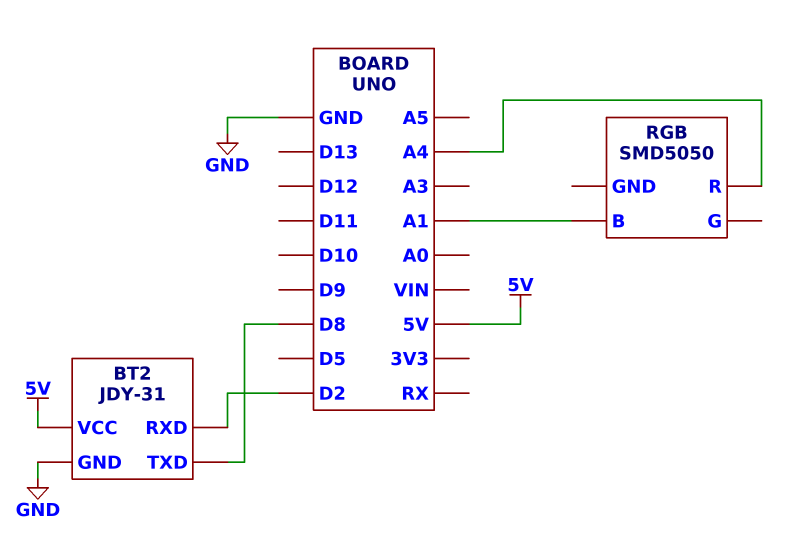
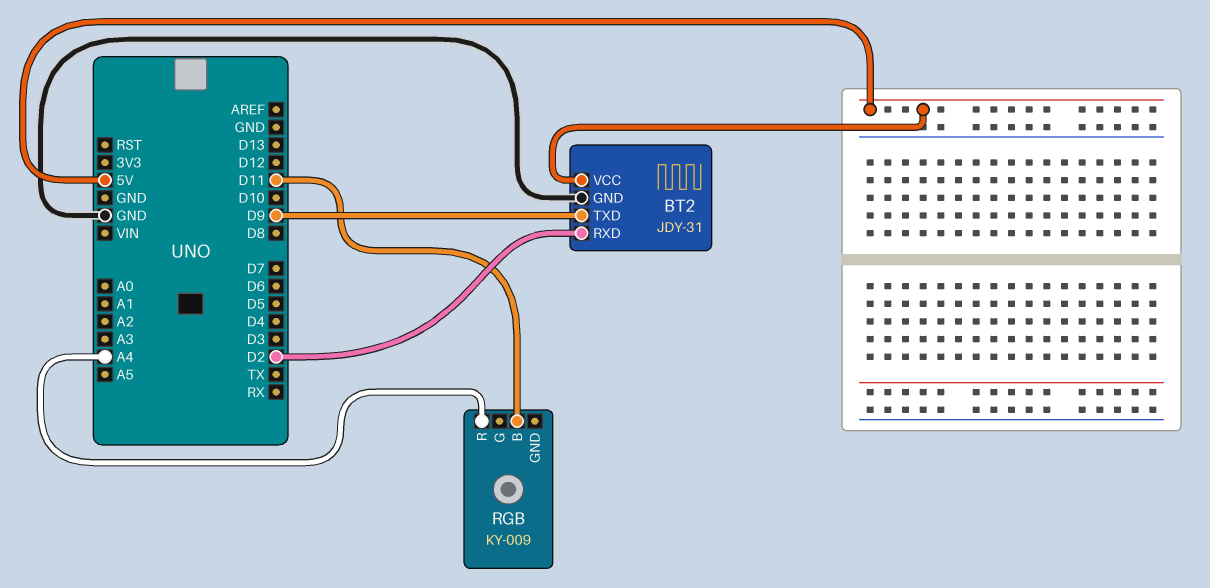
BT2 pin TXD: D8 -> D9
RGB: SMD5050 -> KY-009
RGB pin B: A1 -> D11

